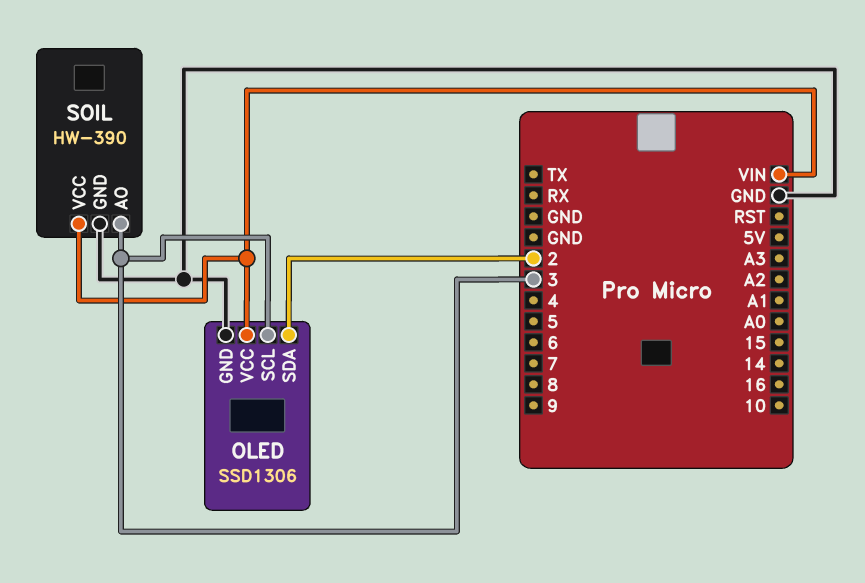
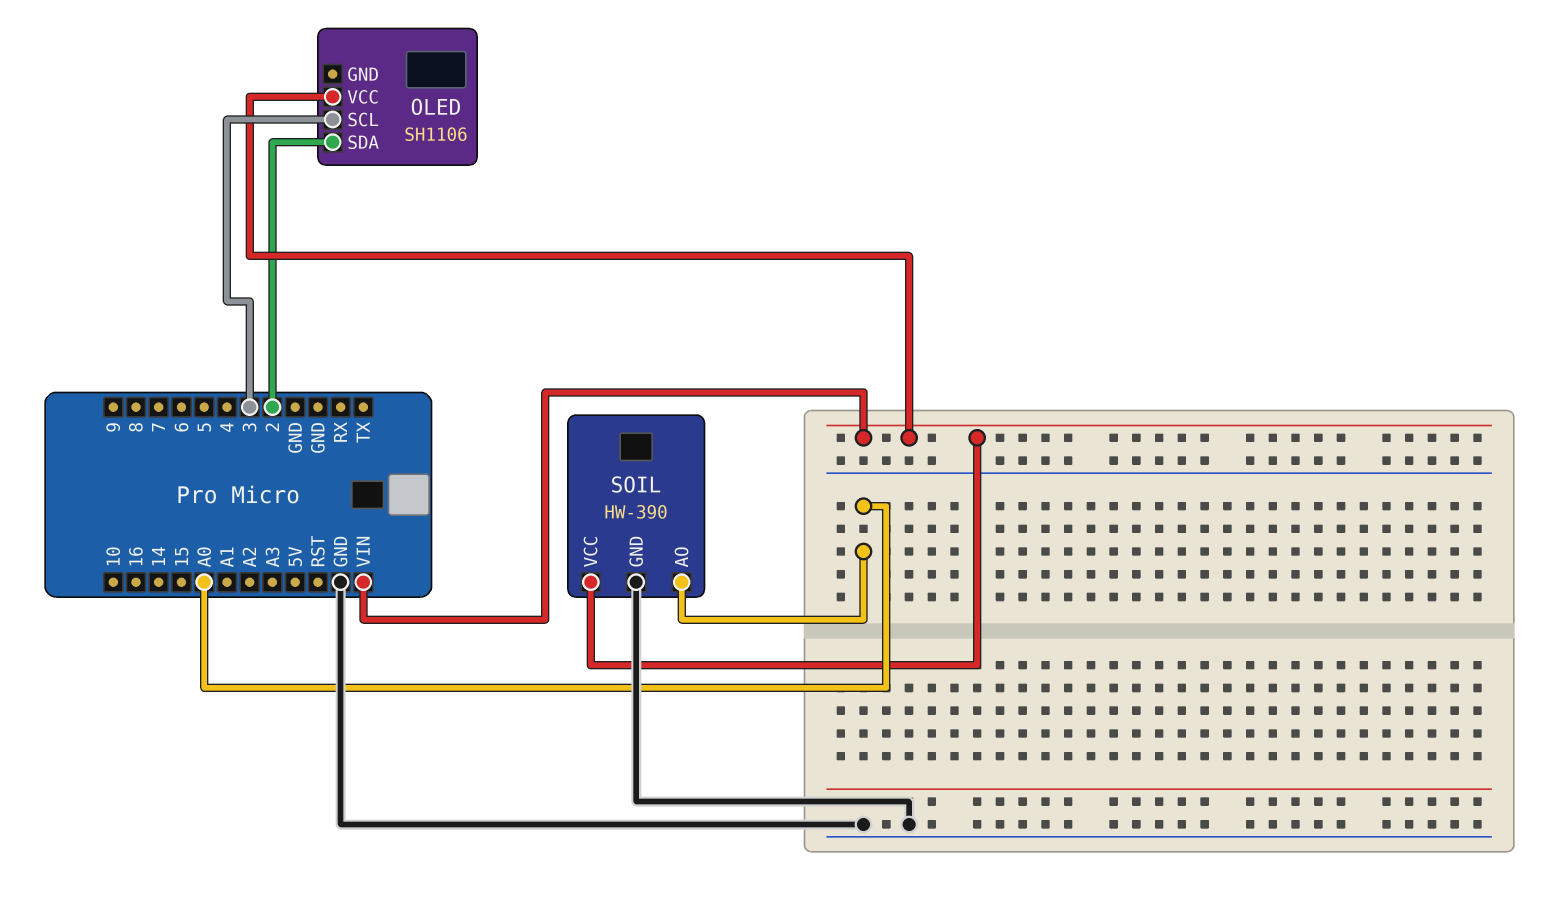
OLED: SSD1306 -> SH1106
OLED pin GND: GND -> none
SOIL pin AO: 3 -> A0

